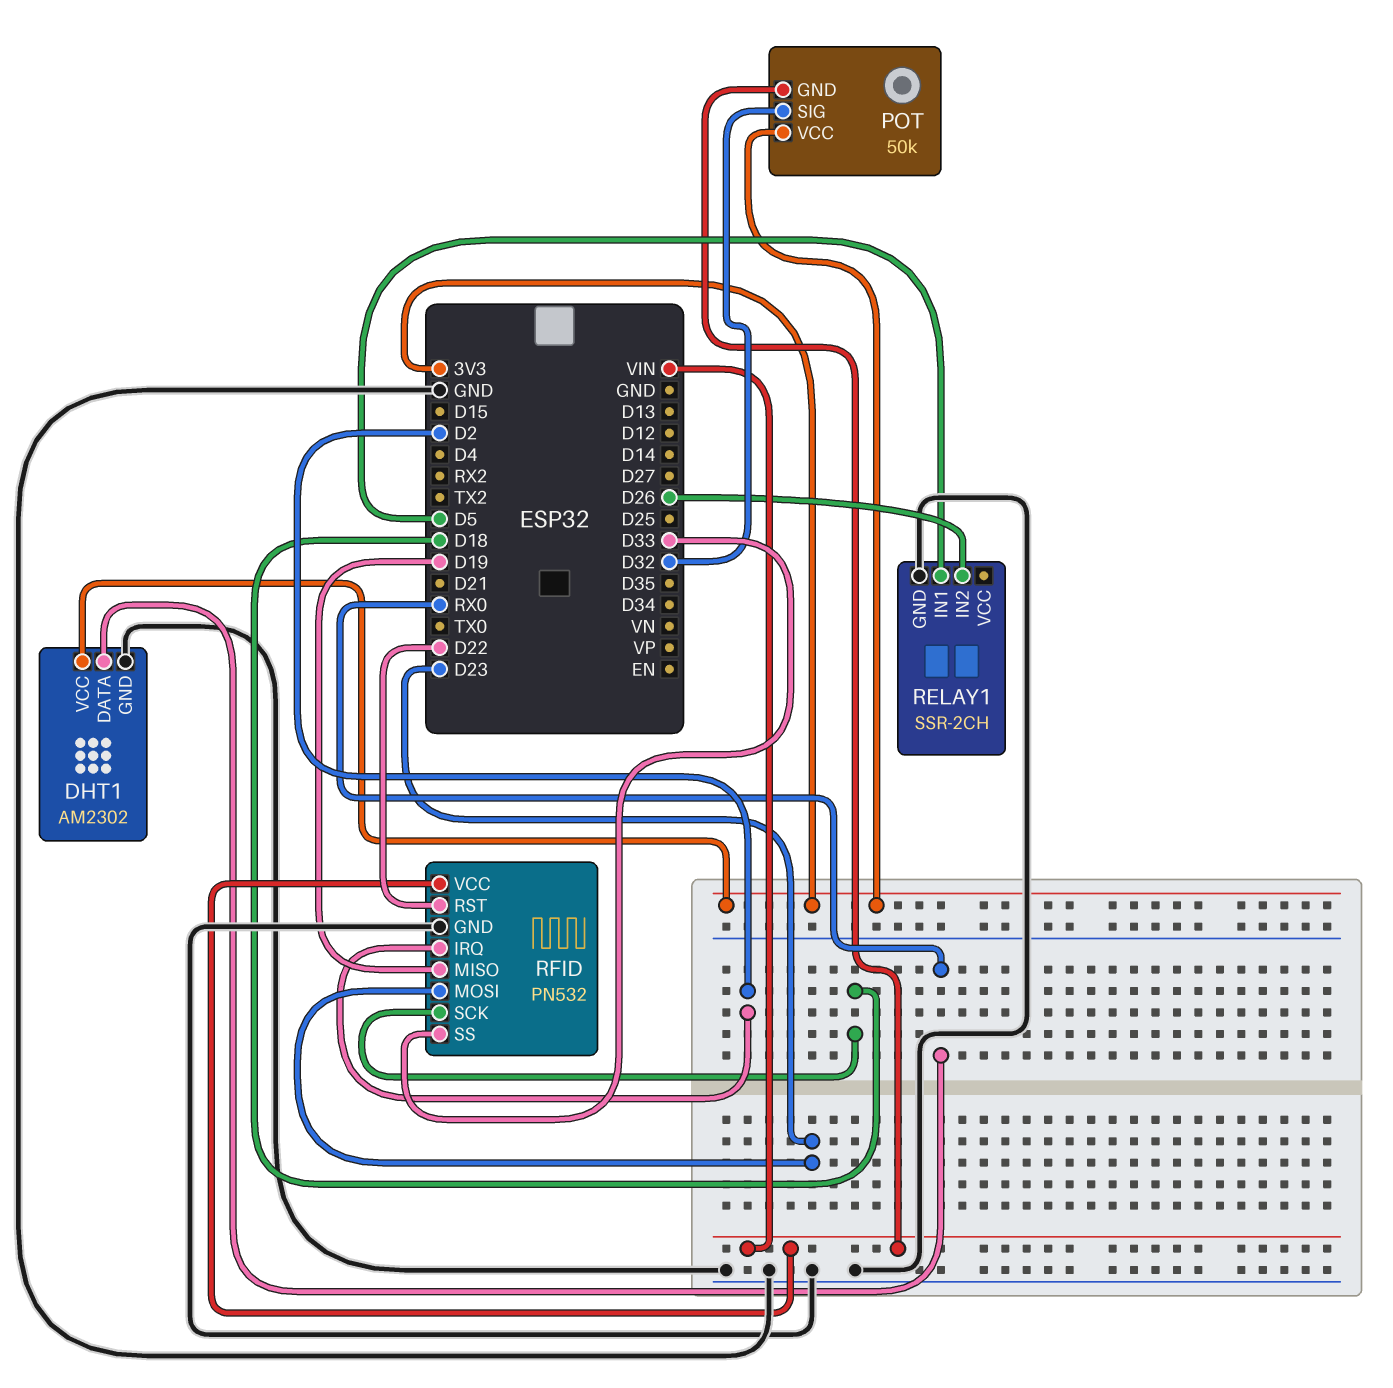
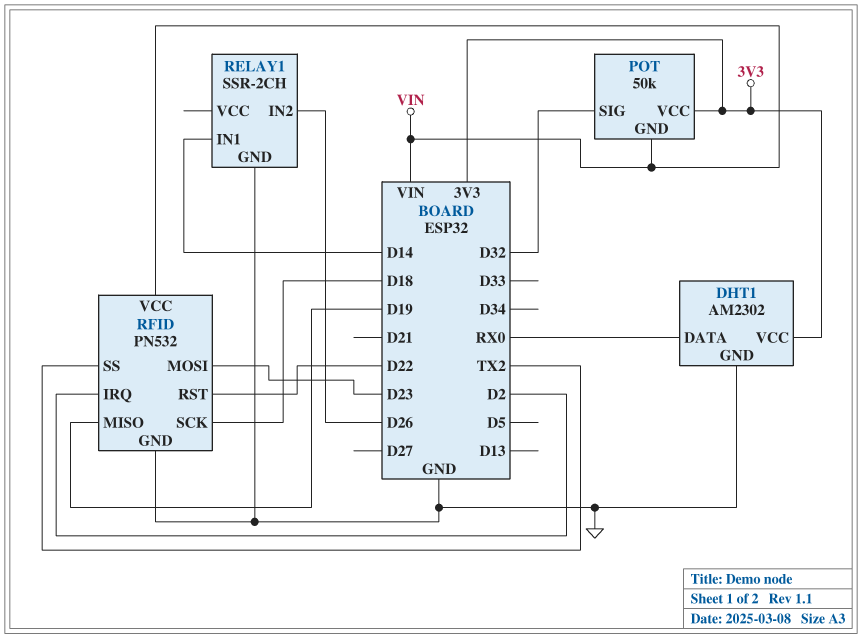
RELAY1 pin IN1: D5 -> D14
RFID pin SS: D33 -> TX2

